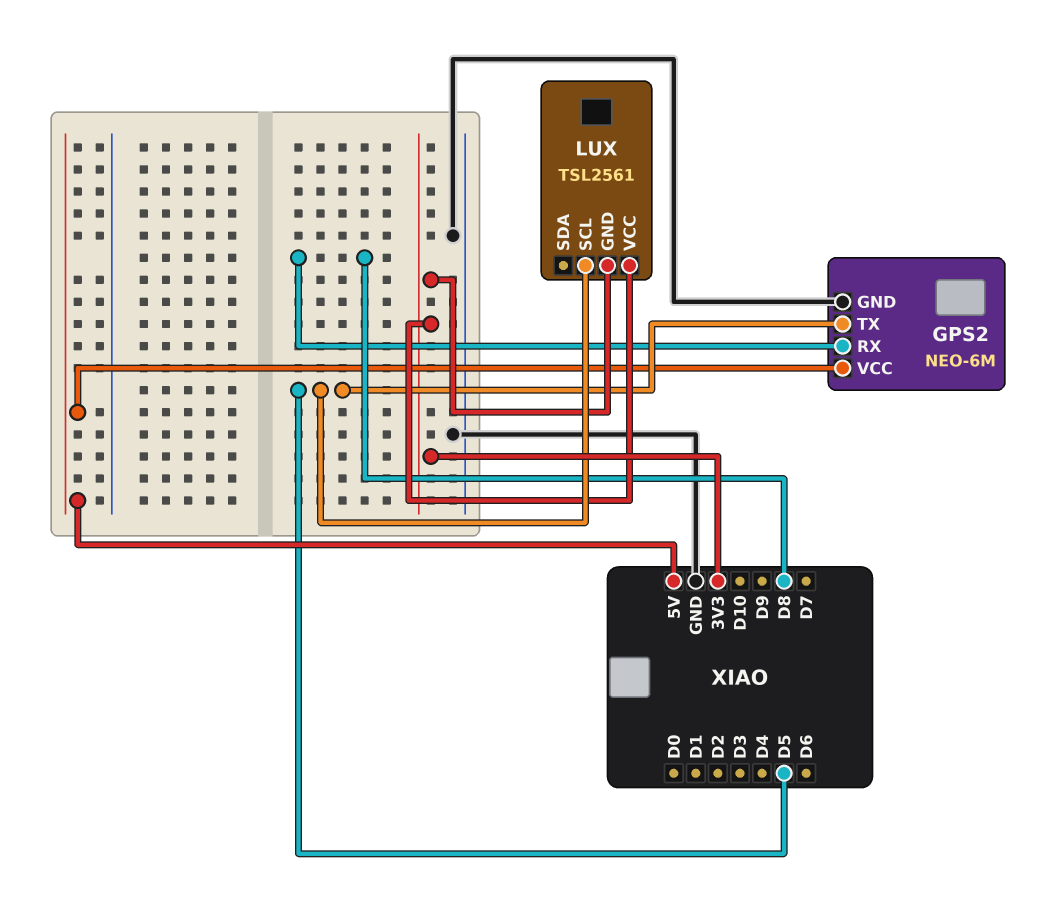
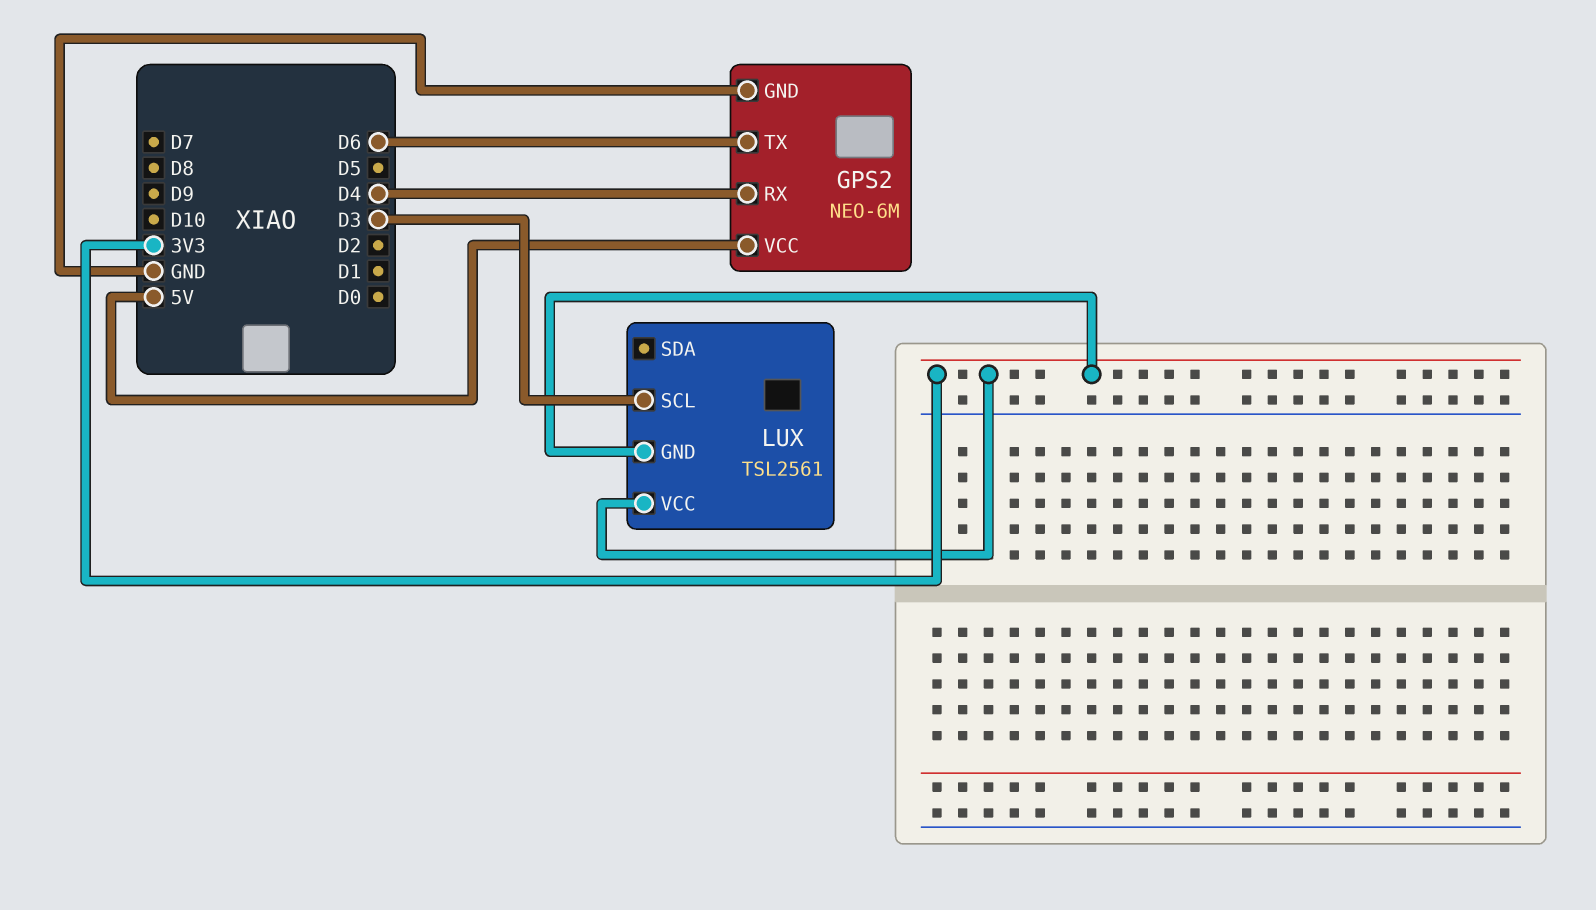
GPS2 pin RX: D8 -> D4
GPS2 pin TX: D5 -> D6
LUX pin SCL: D5 -> D3

